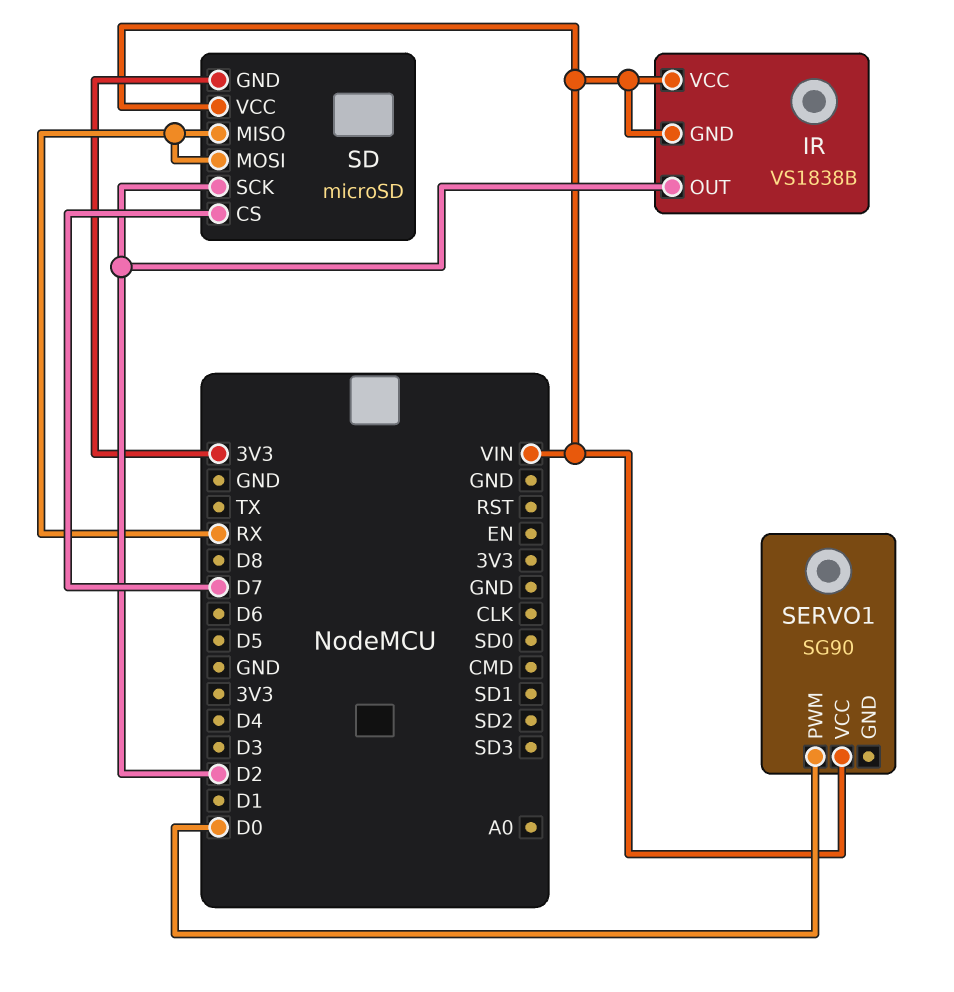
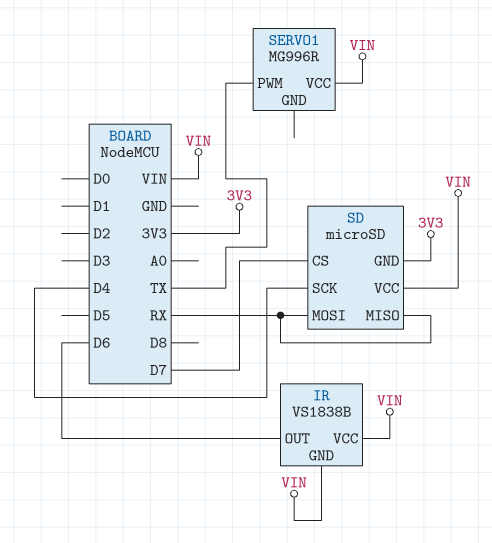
IR pin OUT: D2 -> D6
SD pin SCK: D2 -> D4
SERVO1: SG90 -> MG996R
SERVO1 pin PWM: D0 -> TX

